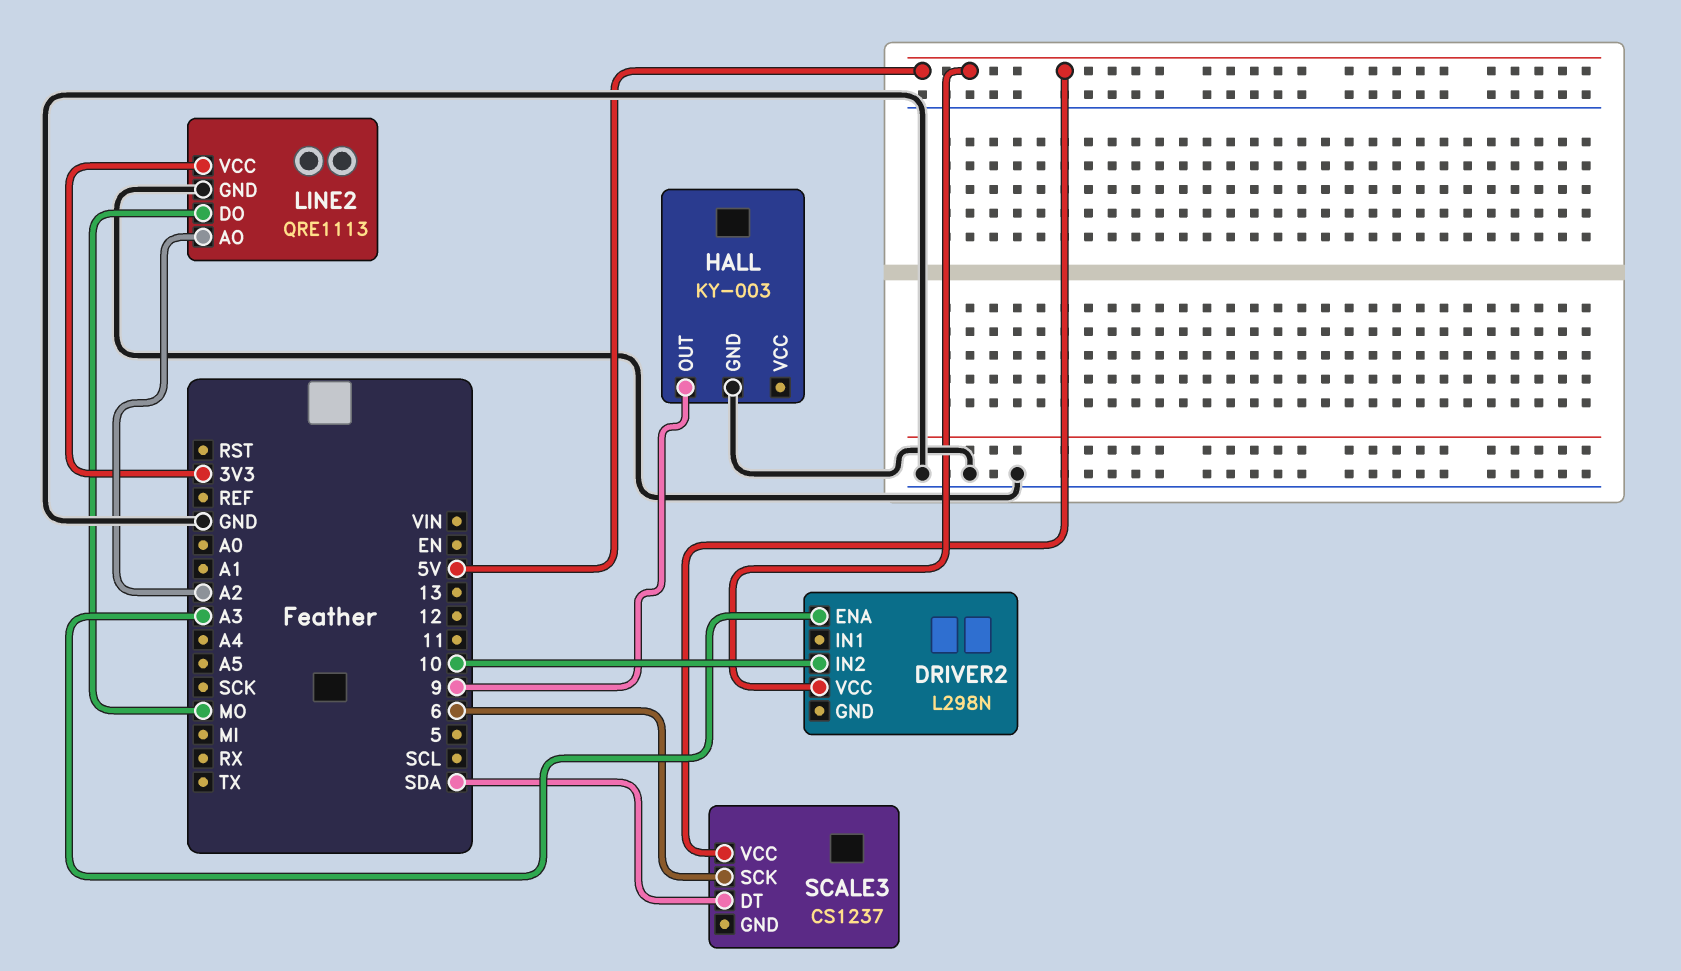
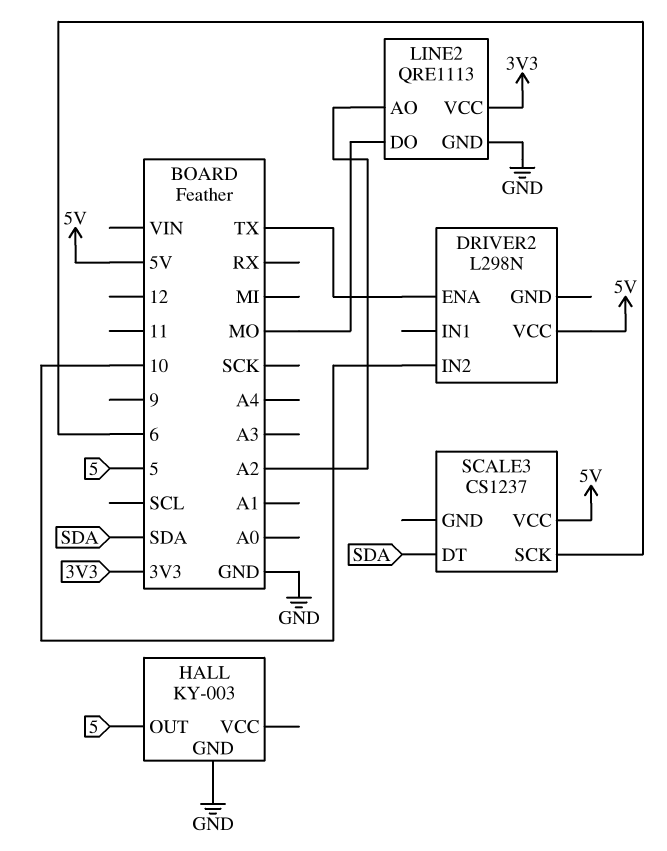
DRIVER2 pin ENA: A3 -> TX
HALL pin OUT: 9 -> 5

